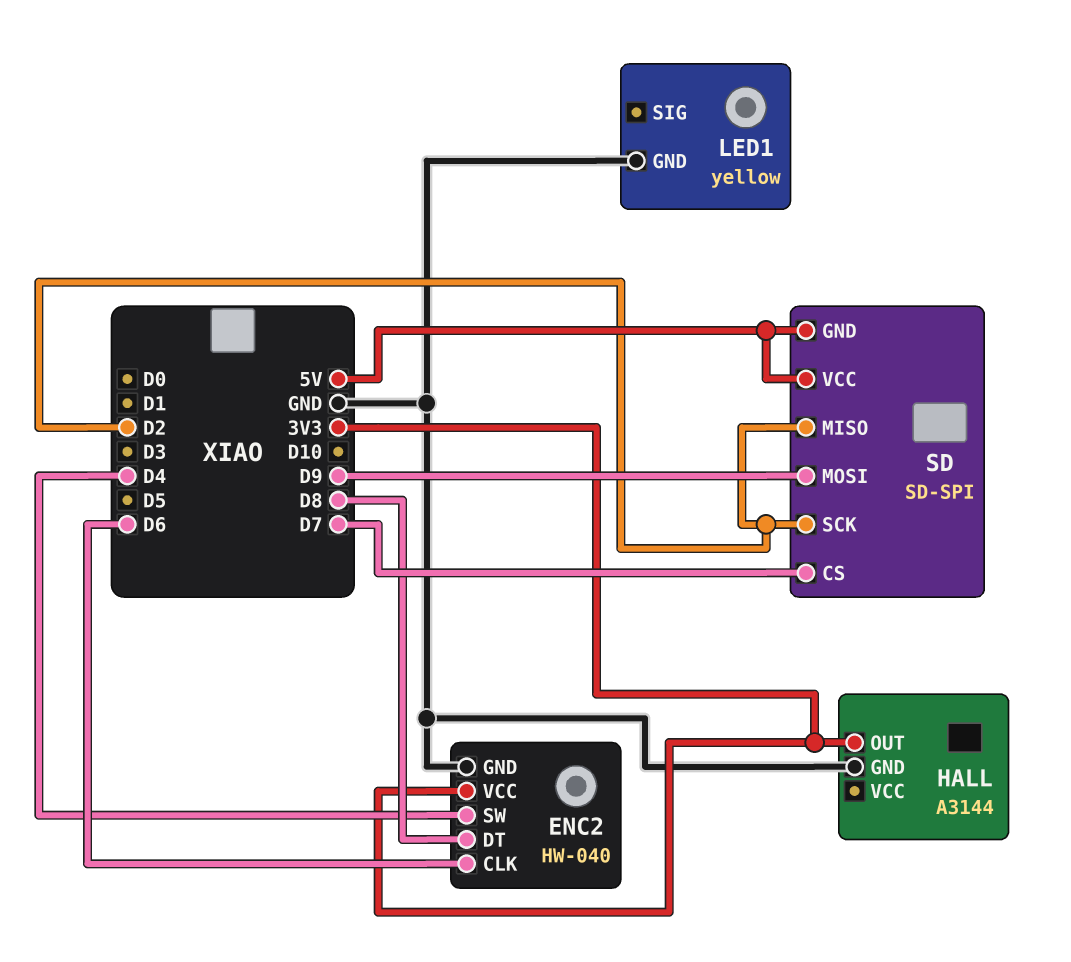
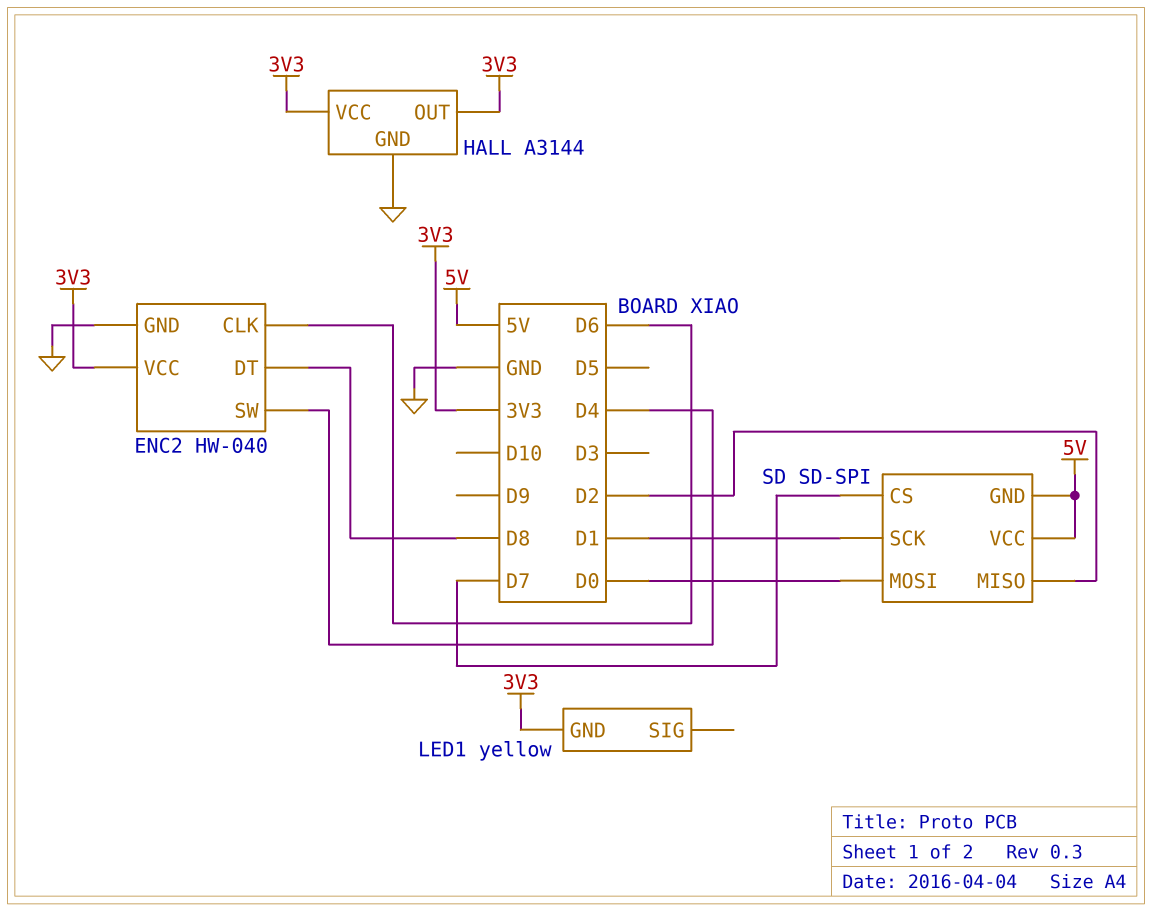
HALL pin VCC: none -> 3V3
LED1 pin GND: GND -> 3V3
SD pin MOSI: D9 -> D0
SD pin SCK: D2 -> D1

